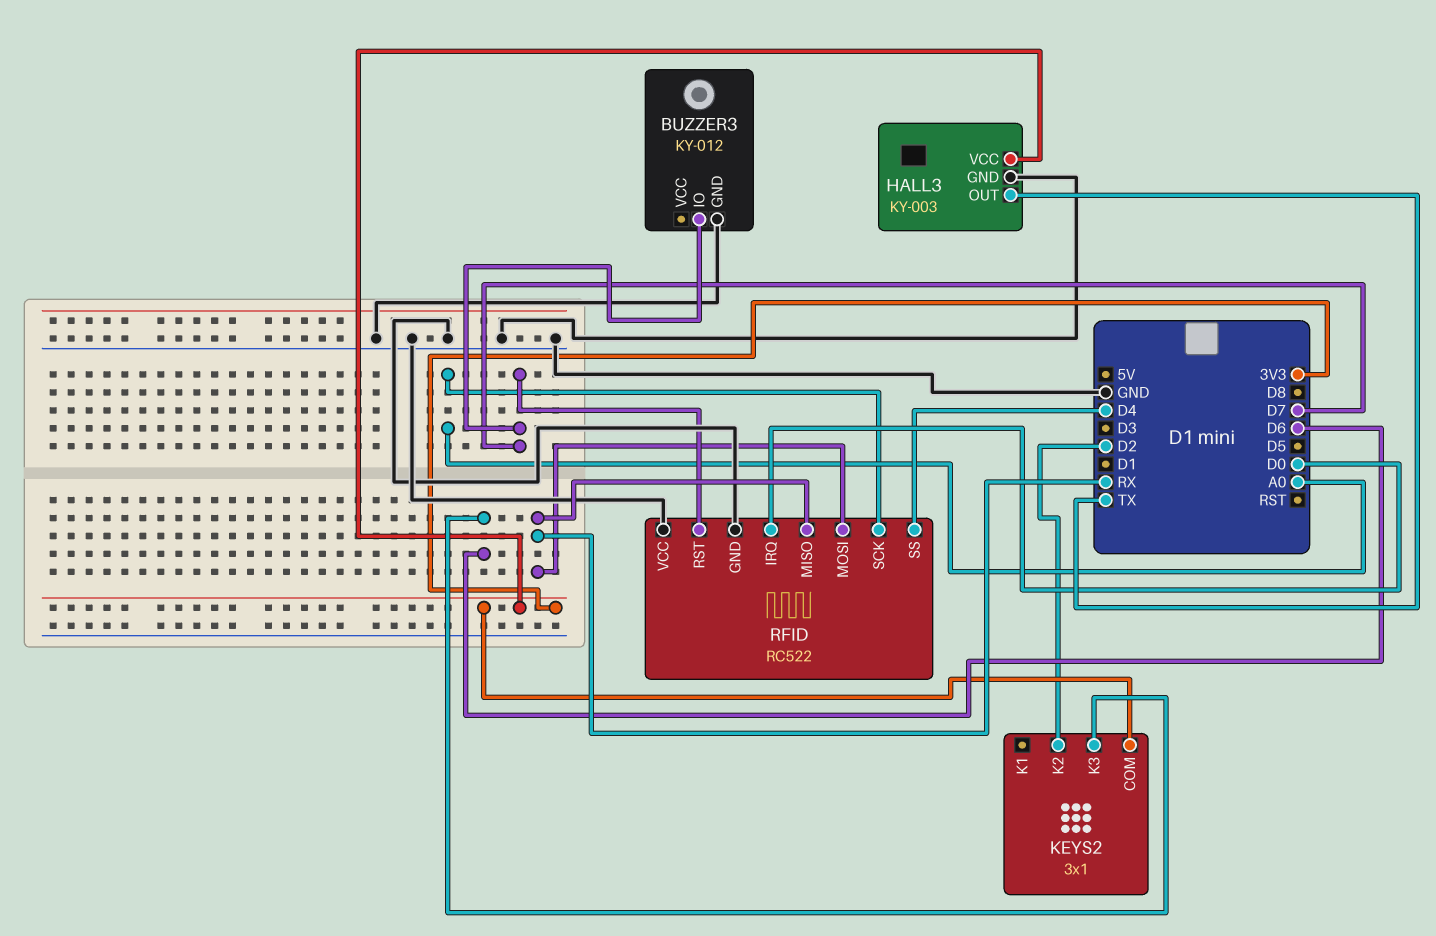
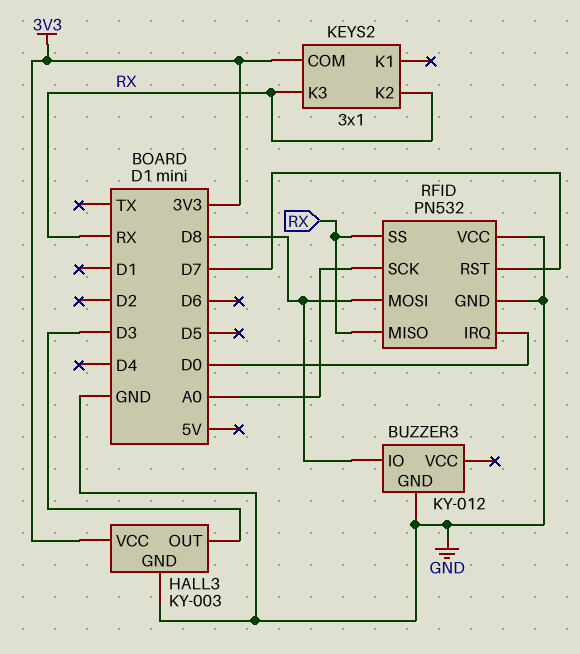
BUZZER3 pin IO: D7 -> D8
HALL3 pin OUT: TX -> D3
KEYS2 pin K2: D2 -> RX
KEYS2 pin K3: D6 -> RX
RFID: RC522 -> PN532
RFID pin MOSI: RX -> D8
RFID pin SS: D4 -> RX

